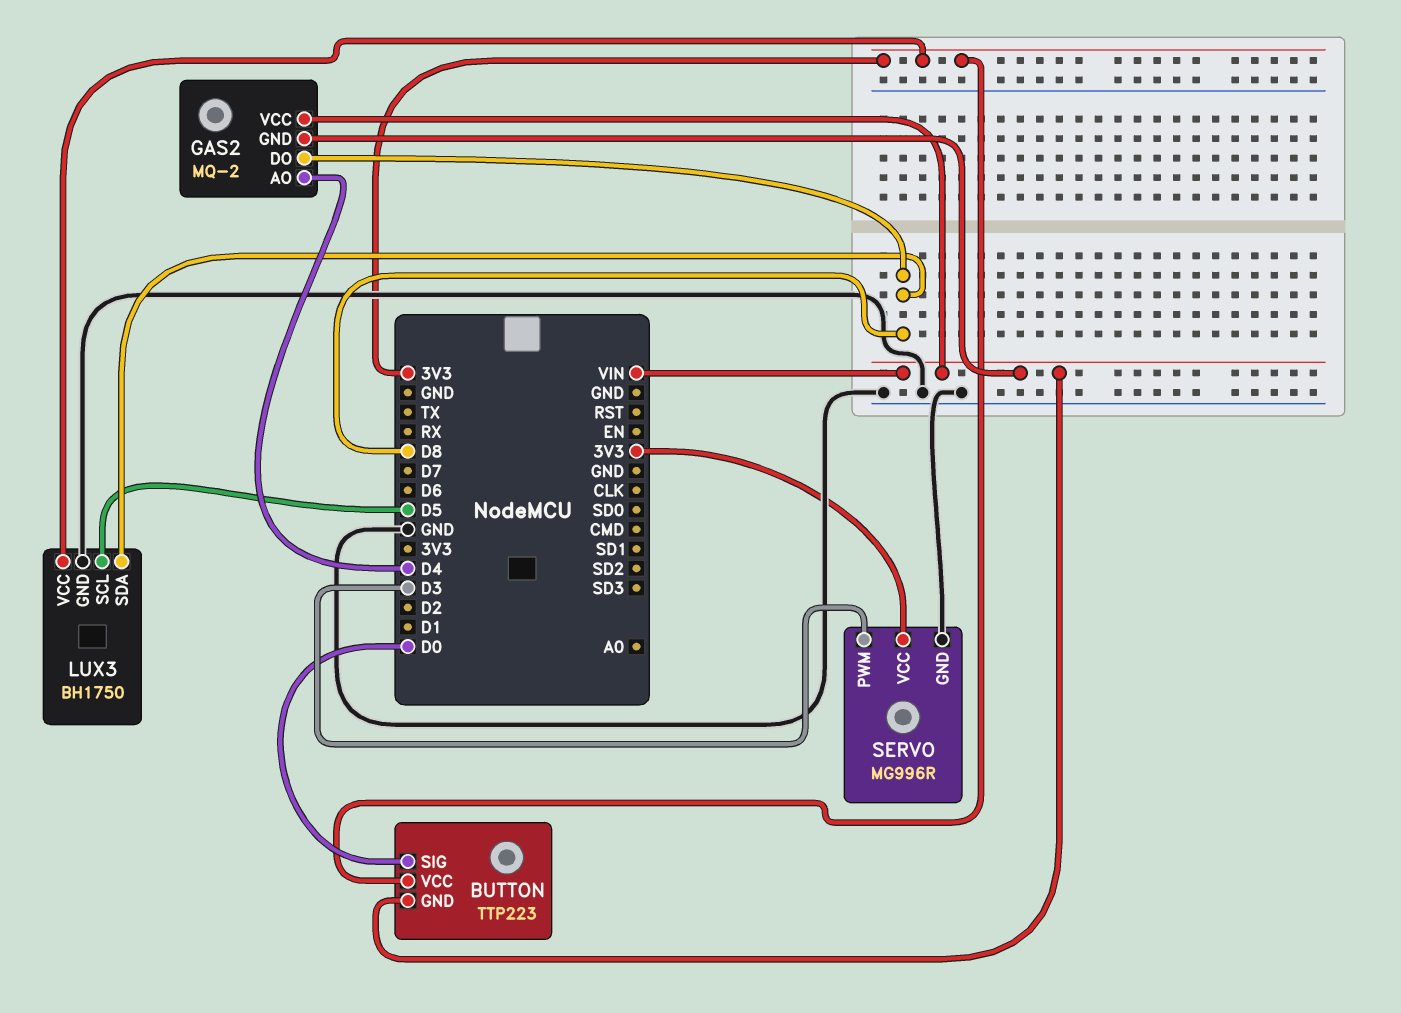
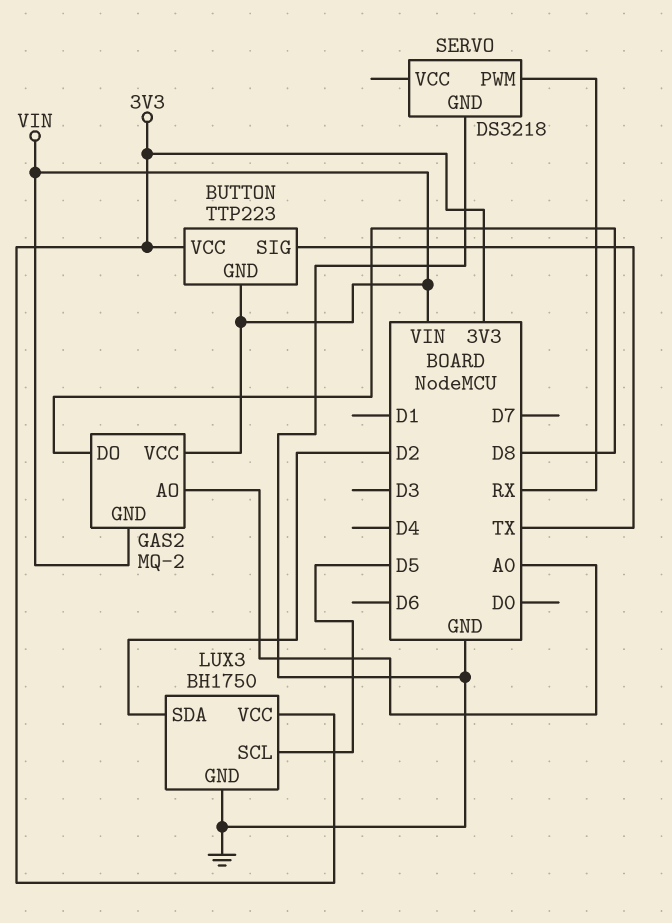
BUTTON pin SIG: D0 -> TX
GAS2 pin AO: D4 -> A0
LUX3 pin SDA: D8 -> D2
SERVO: MG996R -> DS3218
SERVO pin PWM: D3 -> RX
SERVO pin VCC: 3V3 -> none

